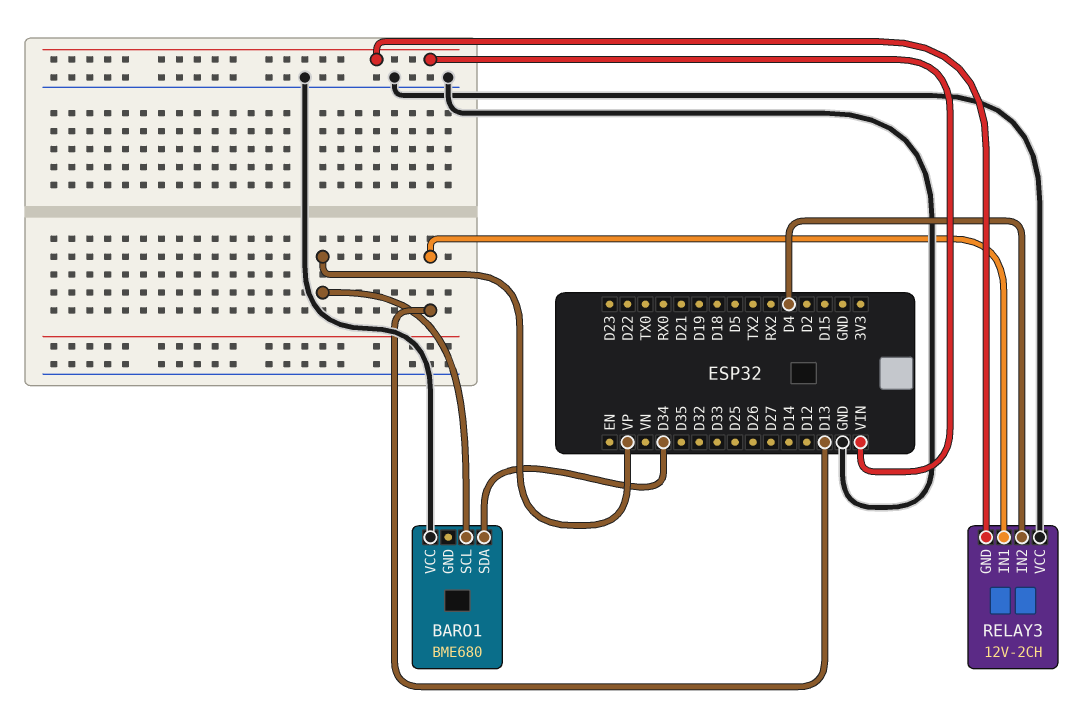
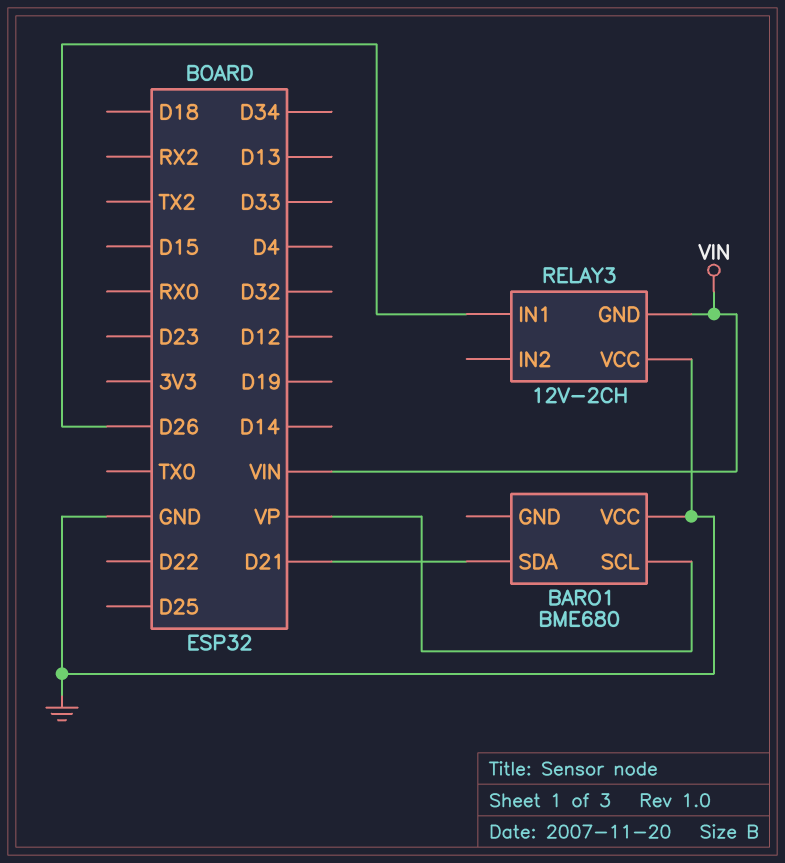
BARO1 pin SDA: D34 -> D21
RELAY3 pin IN1: D13 -> D26
RELAY3 pin IN2: D4 -> none

